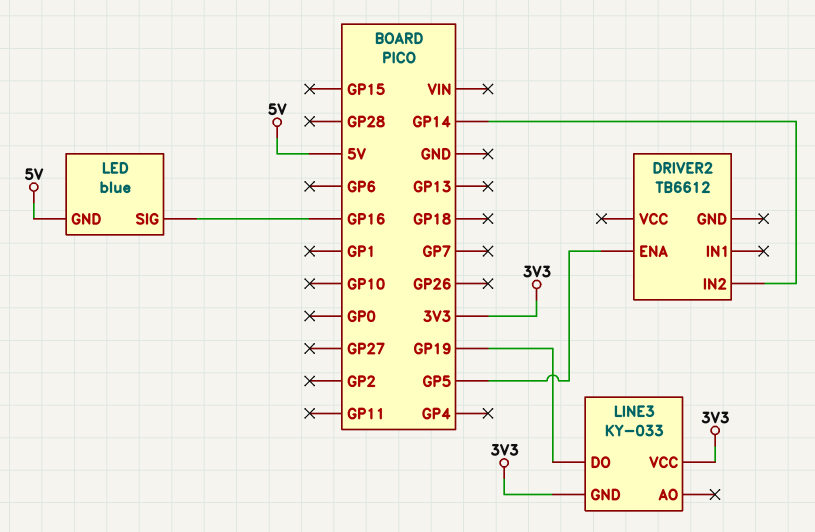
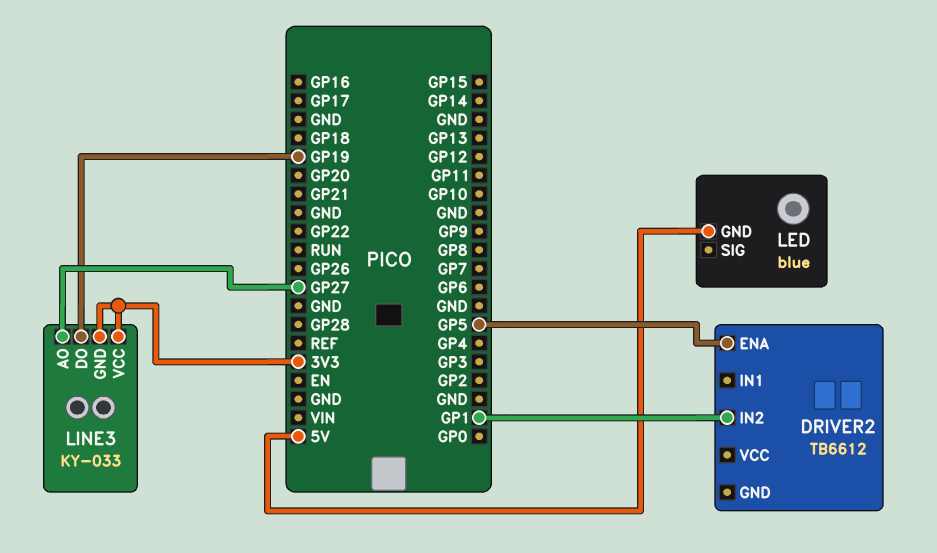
DRIVER2 pin IN2: GP14 -> GP1
LED pin SIG: GP16 -> none
LINE3 pin AO: none -> GP27

